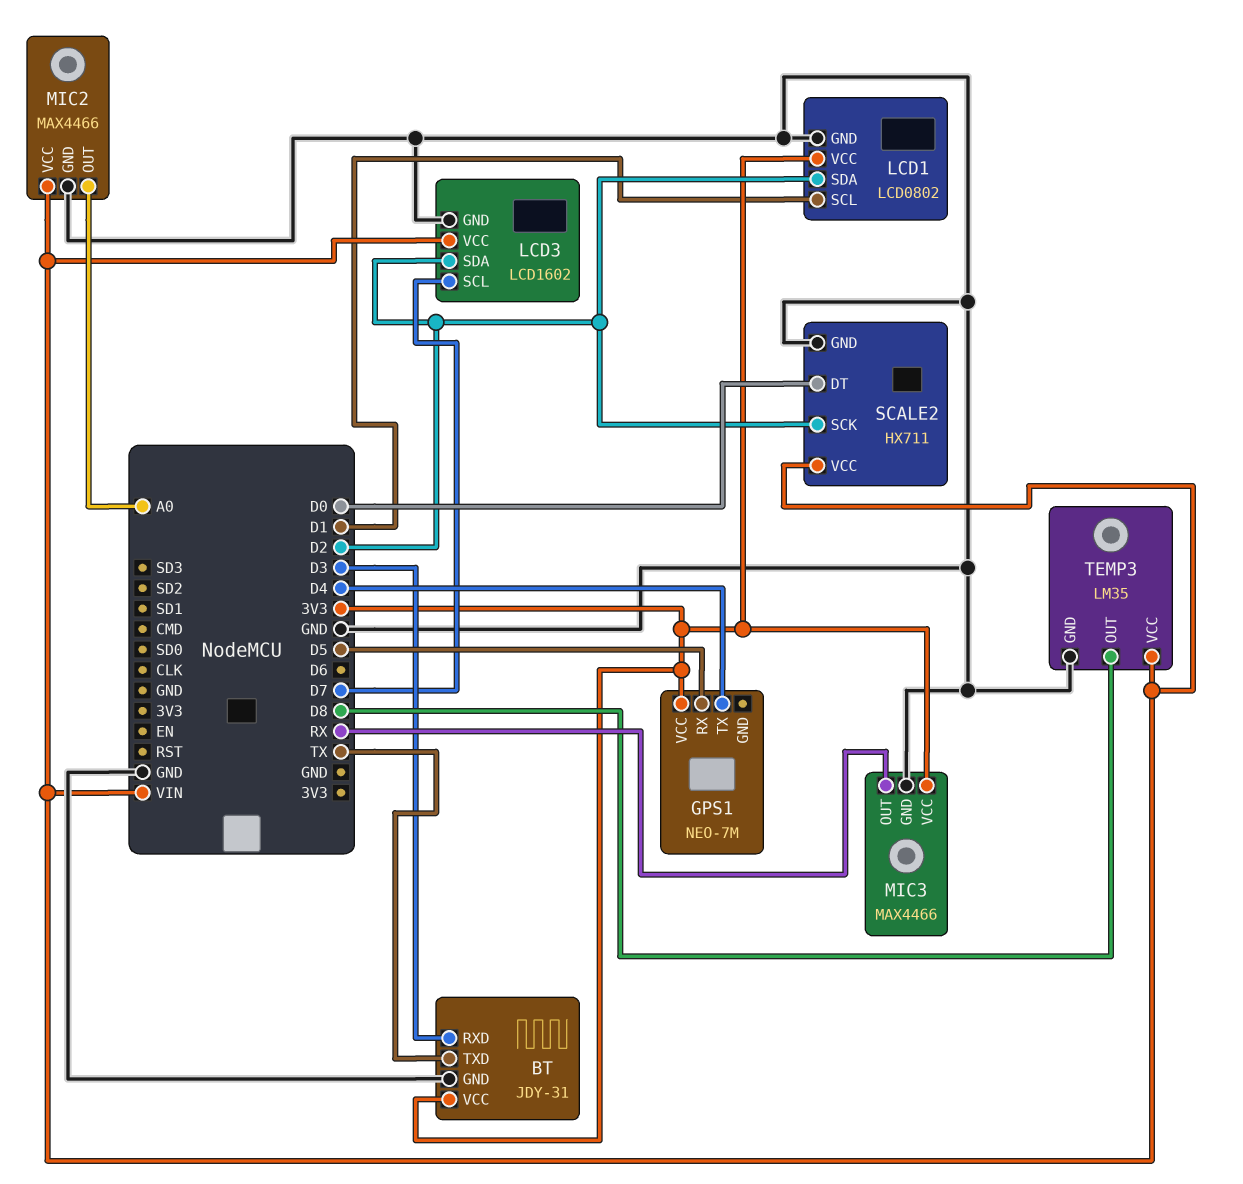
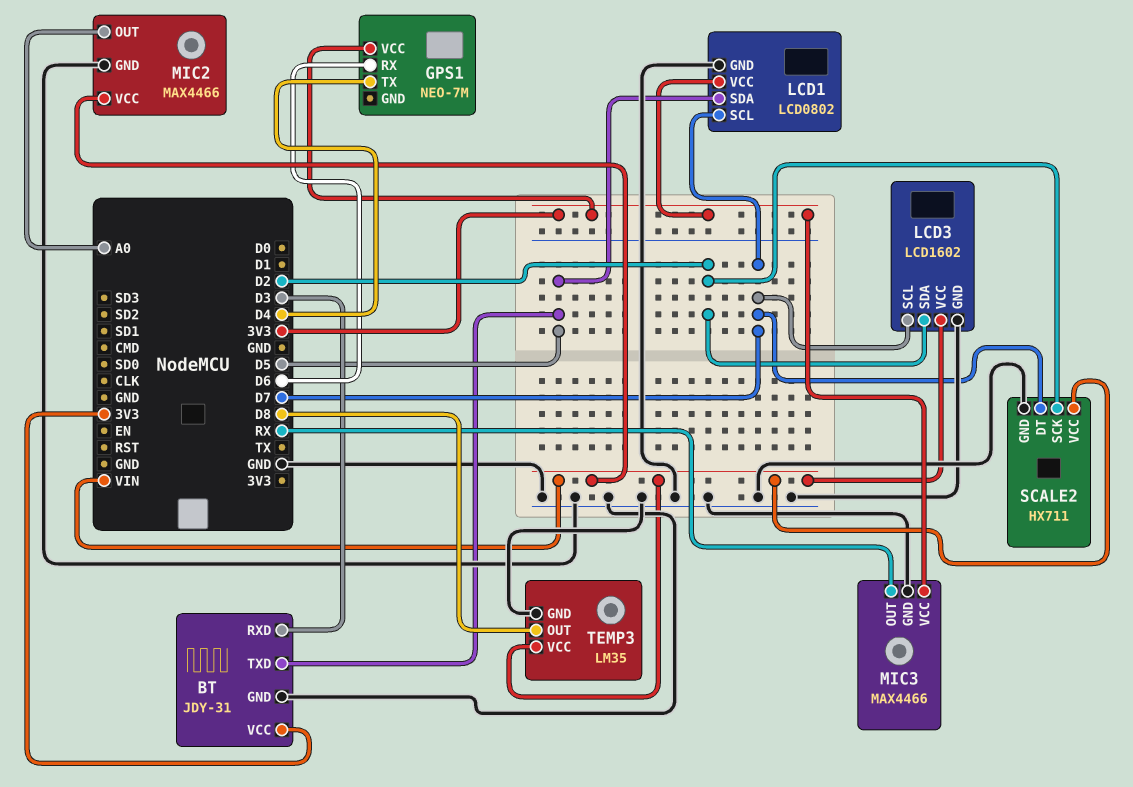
BT pin TXD: TX -> D5
GPS1 pin RX: D5 -> D6
LCD1 pin SCL: D1 -> D7
LCD1 pin SDA: D2 -> D5
SCALE2 pin DT: D0 -> D7

